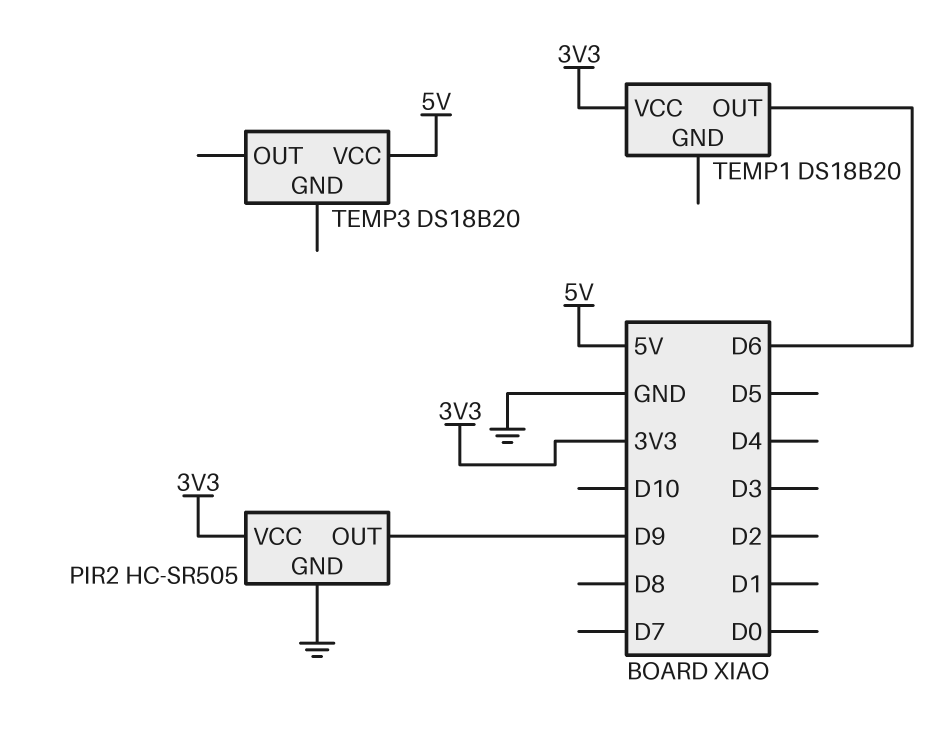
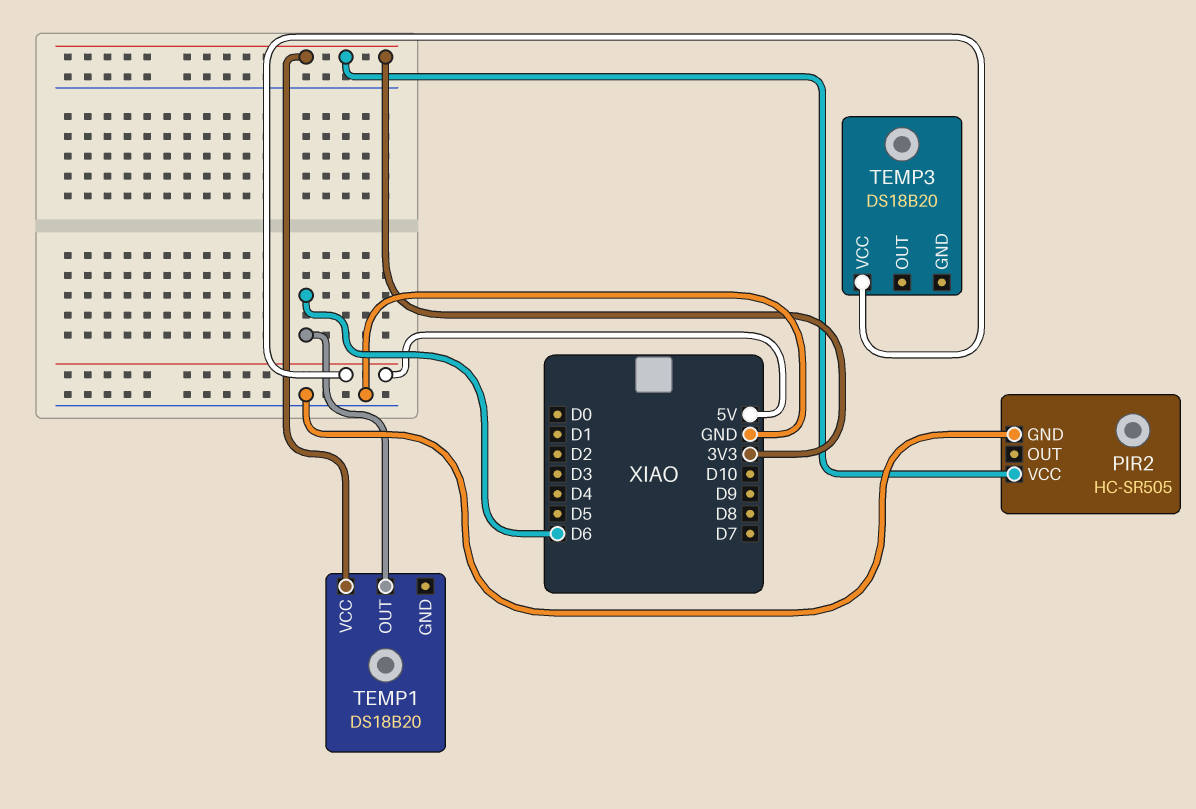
PIR2 pin OUT: D9 -> none

